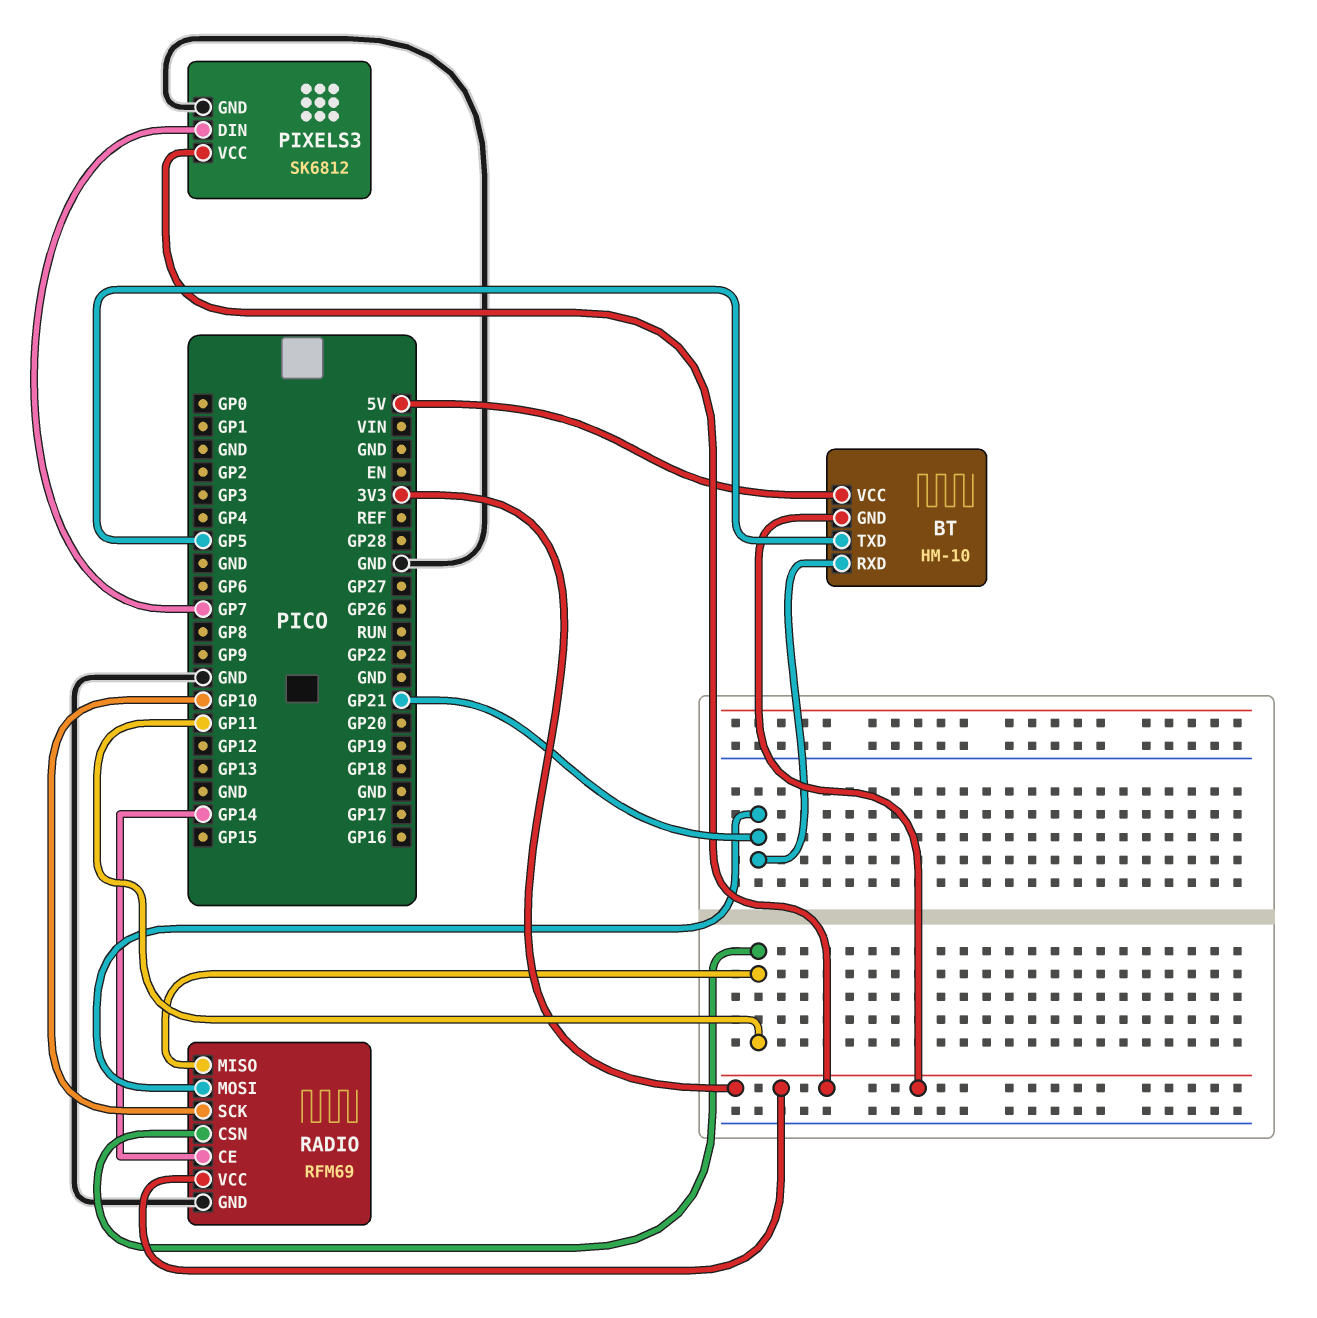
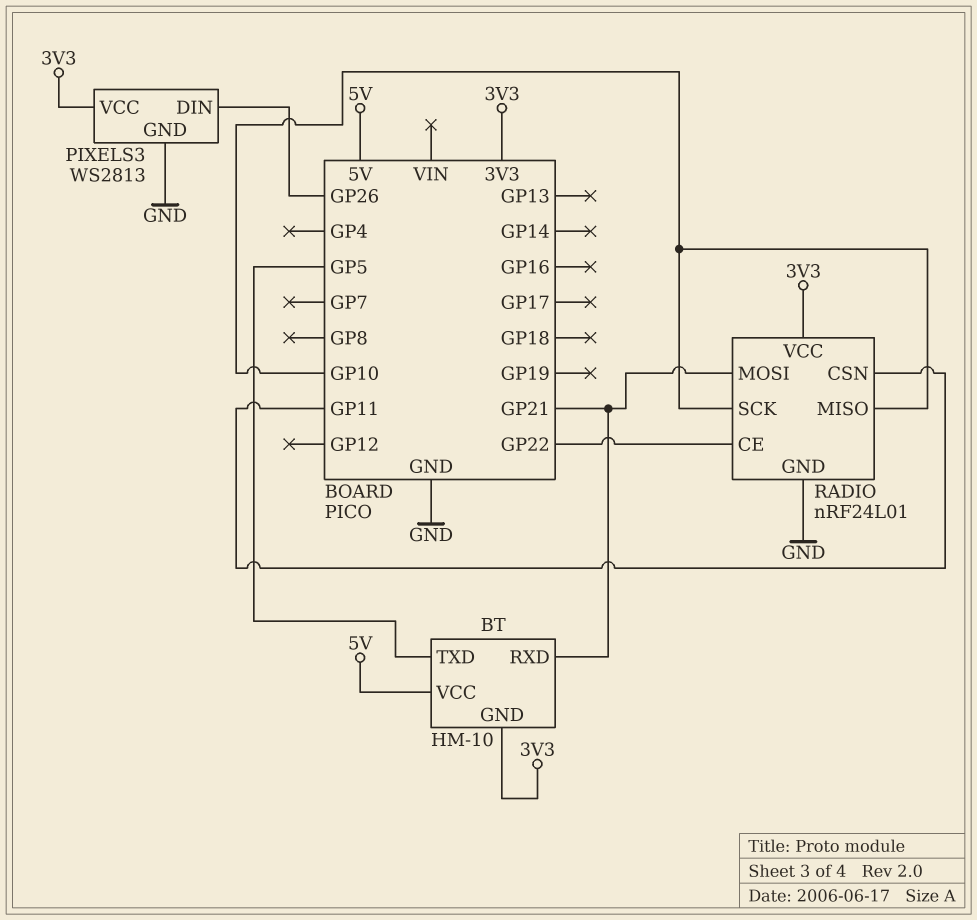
PIXELS3: SK6812 -> WS2813
PIXELS3 pin DIN: GP7 -> GP26
RADIO: RFM69 -> nRF24L01
RADIO pin CE: GP14 -> GP22
RADIO pin MISO: GP11 -> GP10

